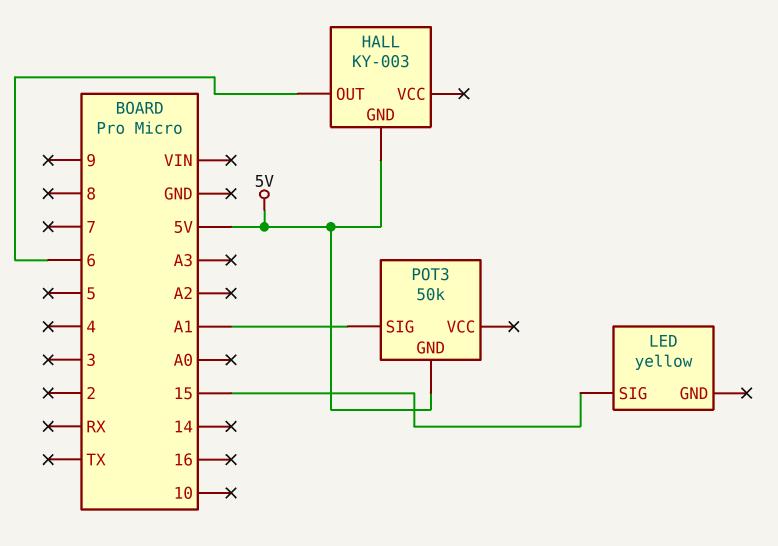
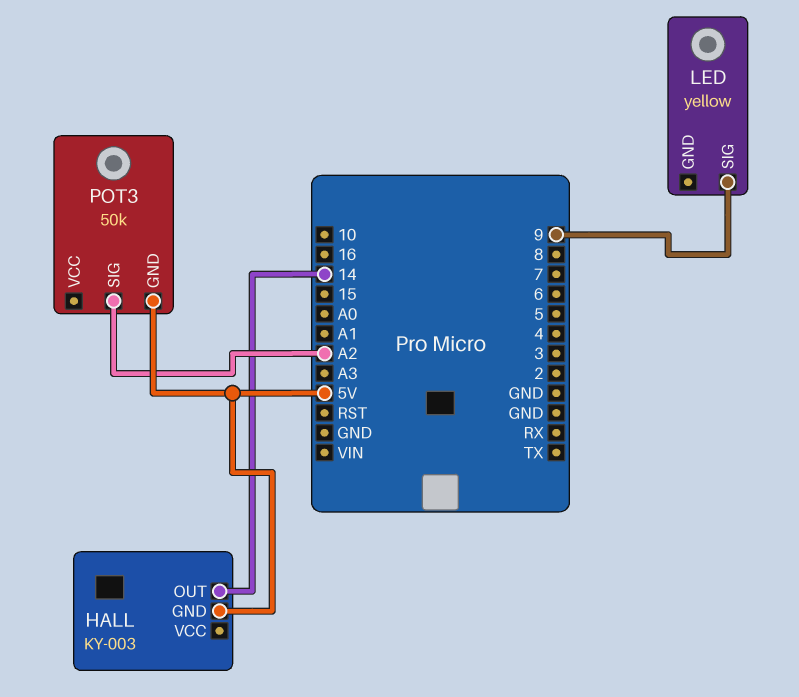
HALL pin OUT: 6 -> 14
LED pin SIG: 15 -> 9
POT3 pin SIG: A1 -> A2

